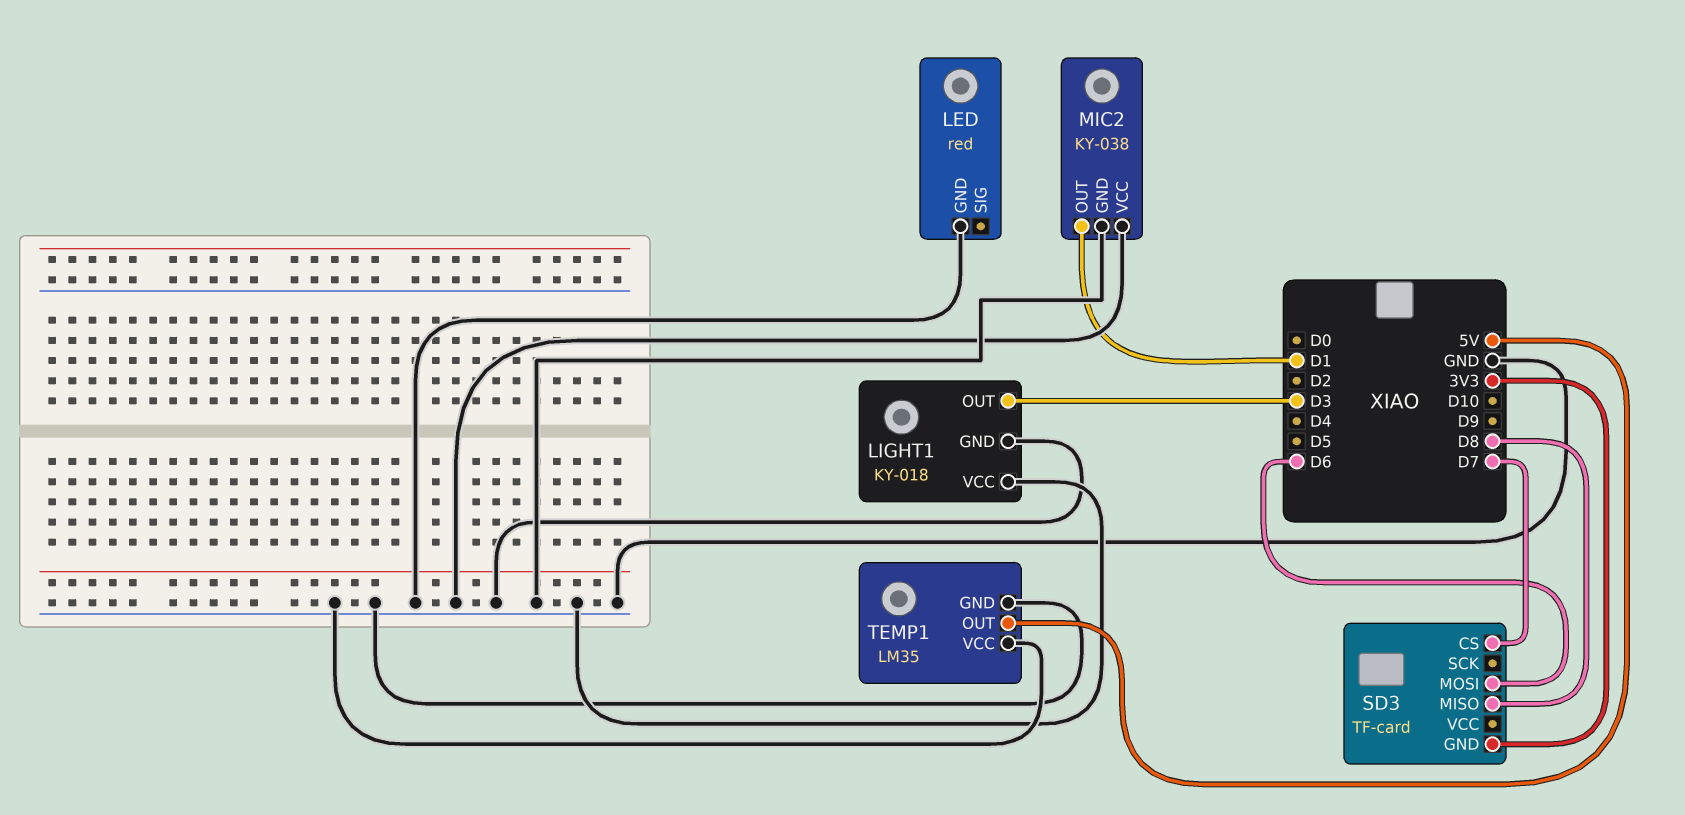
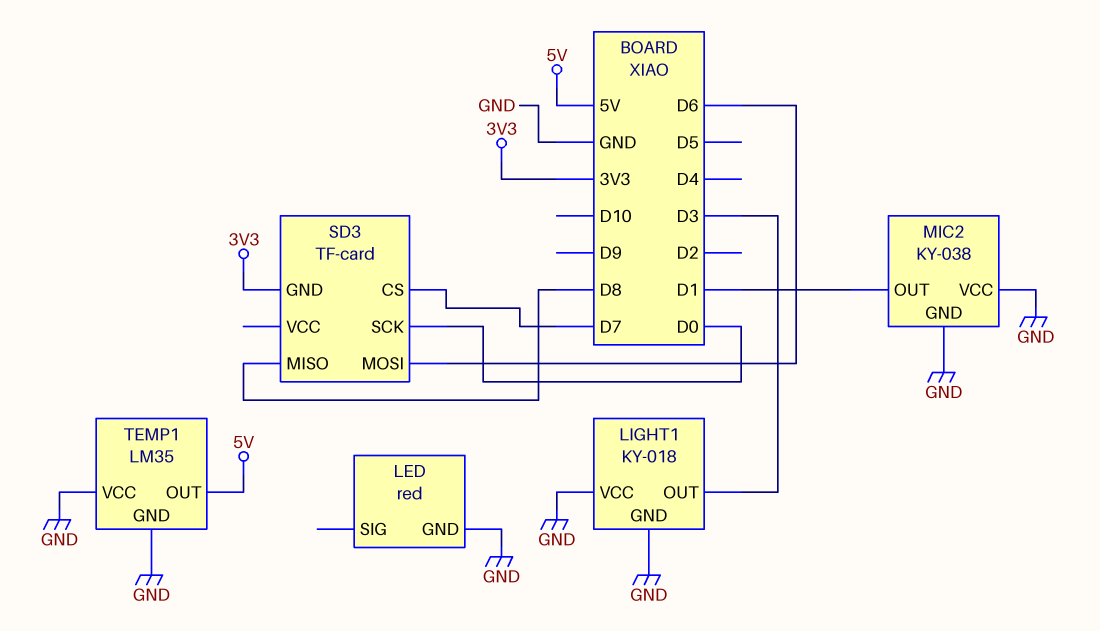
SD3 pin SCK: none -> D0

